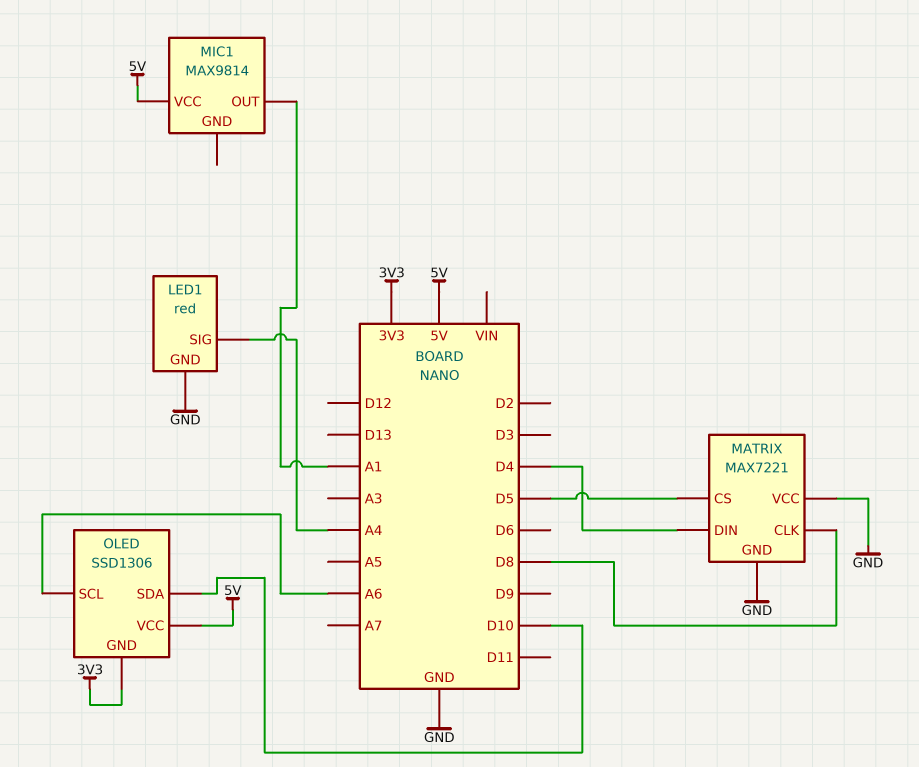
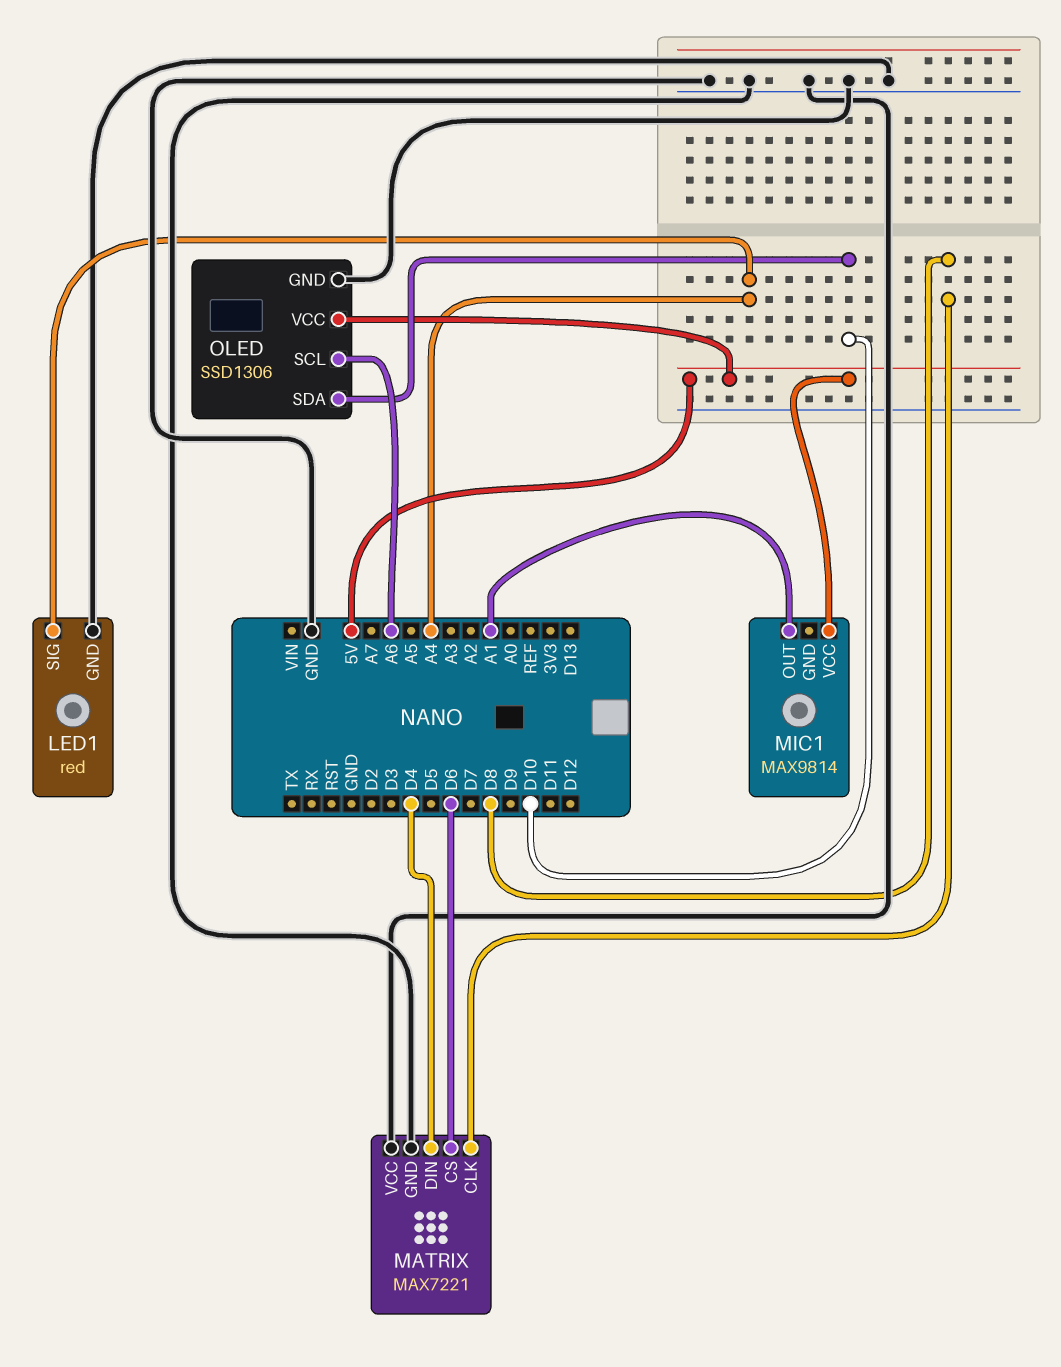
MATRIX pin CS: D5 -> D6
OLED pin GND: 3V3 -> GND

